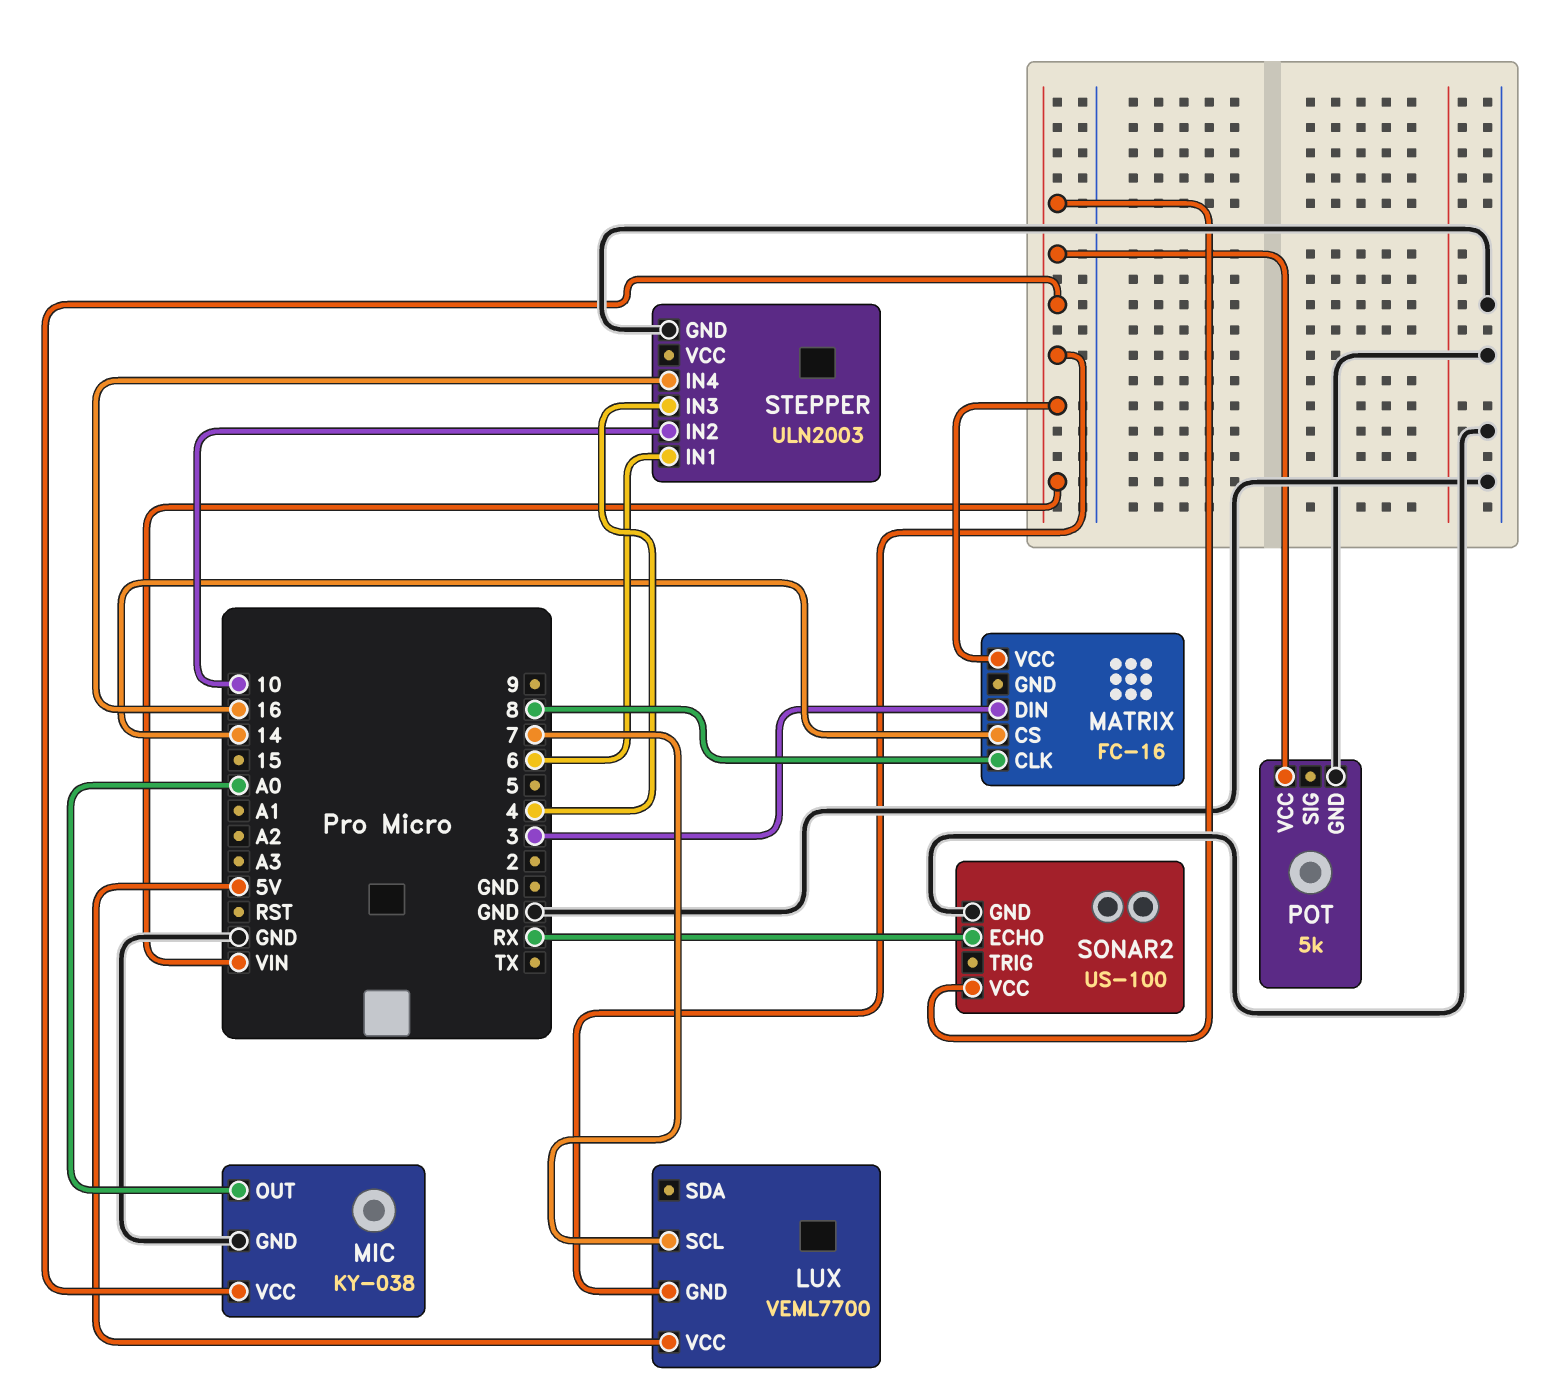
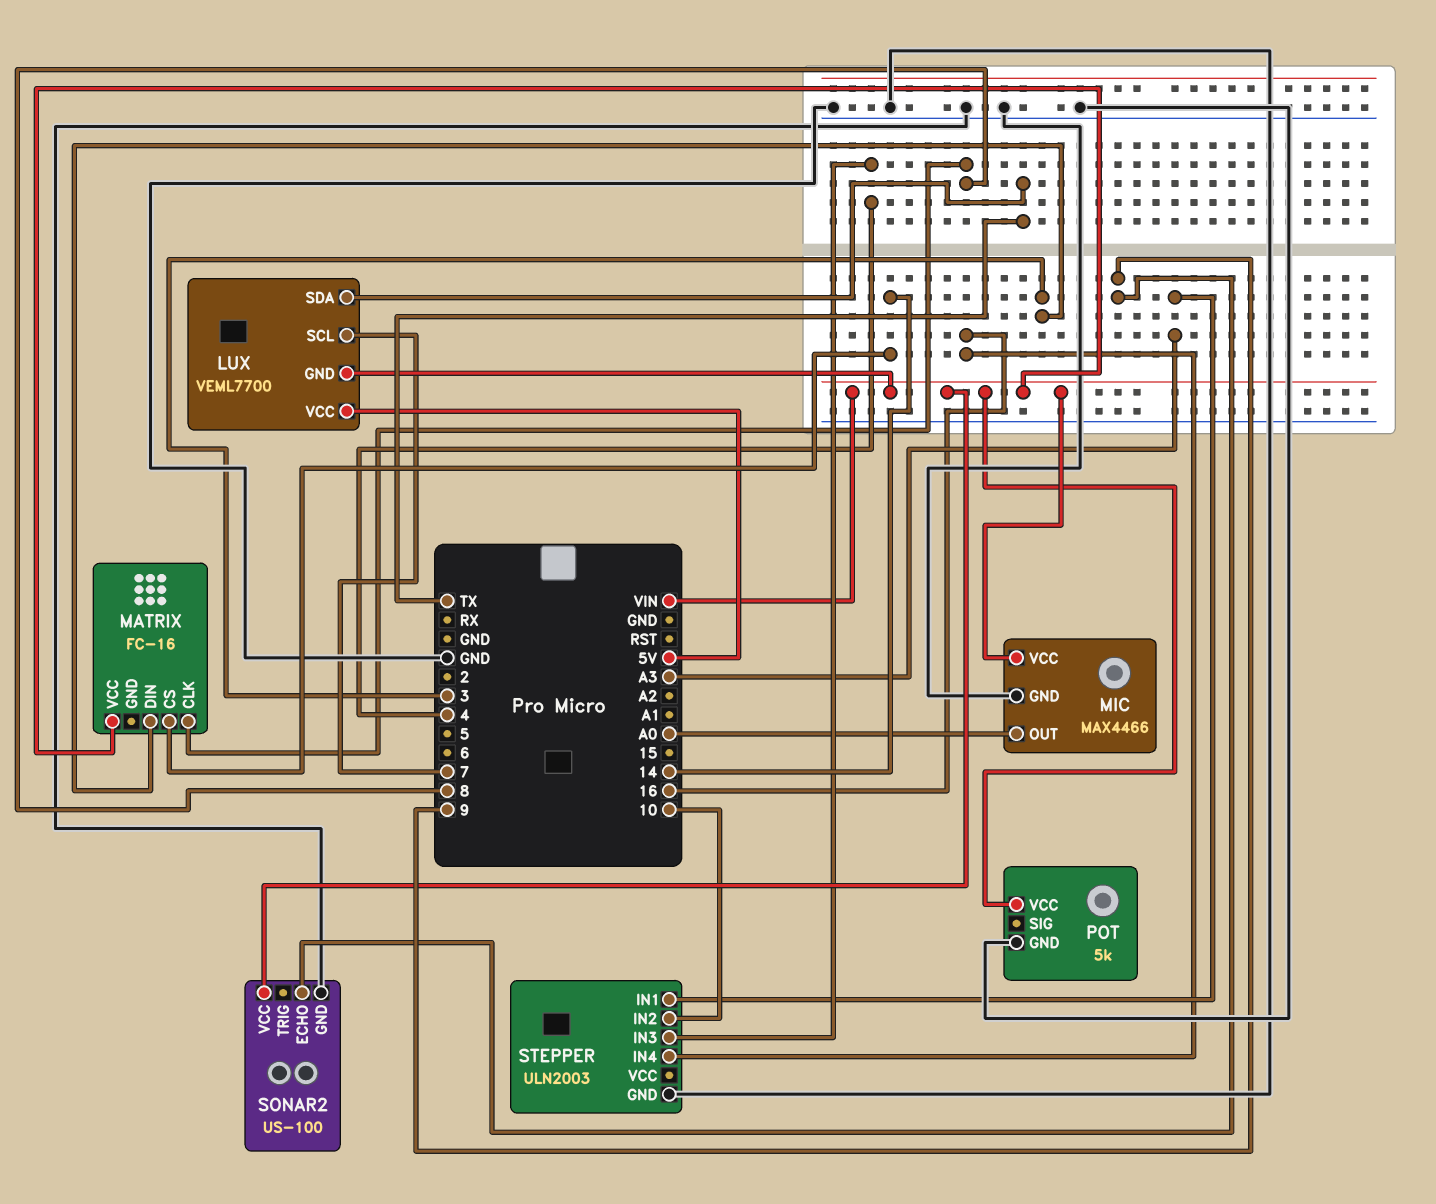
LUX pin SDA: none -> TX
MIC: KY-038 -> MAX4466
SONAR2 pin ECHO: RX -> 9
STEPPER pin IN1: 6 -> A3

